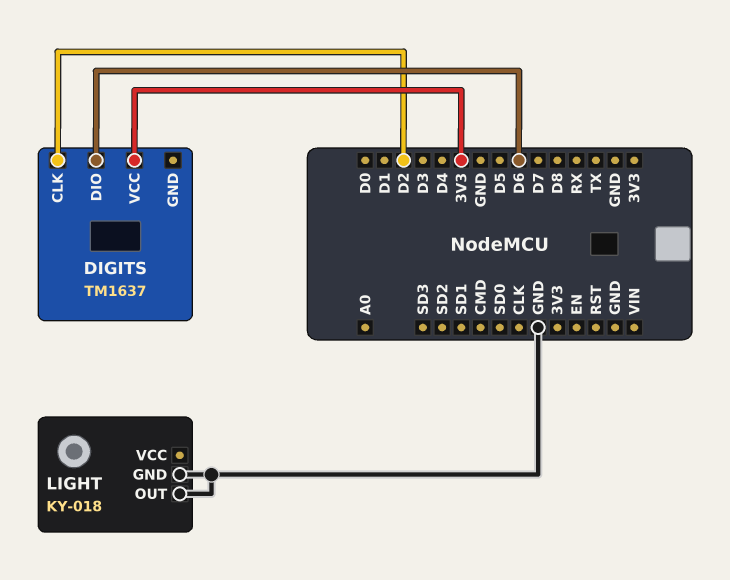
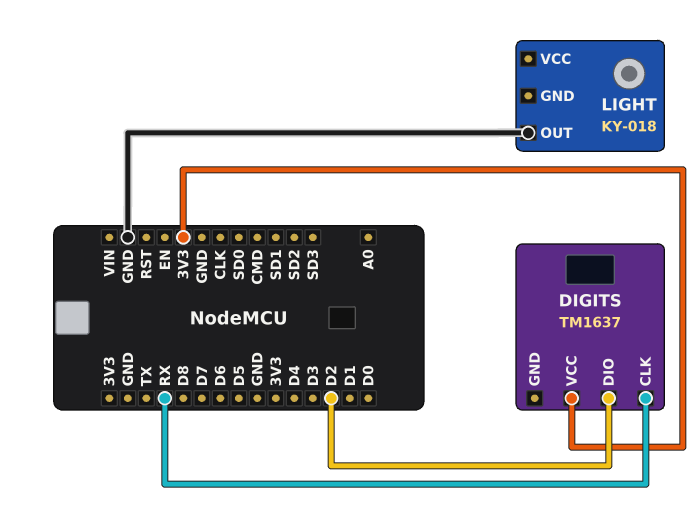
DIGITS pin CLK: D2 -> RX
DIGITS pin DIO: D6 -> D2
LIGHT pin GND: GND -> none

